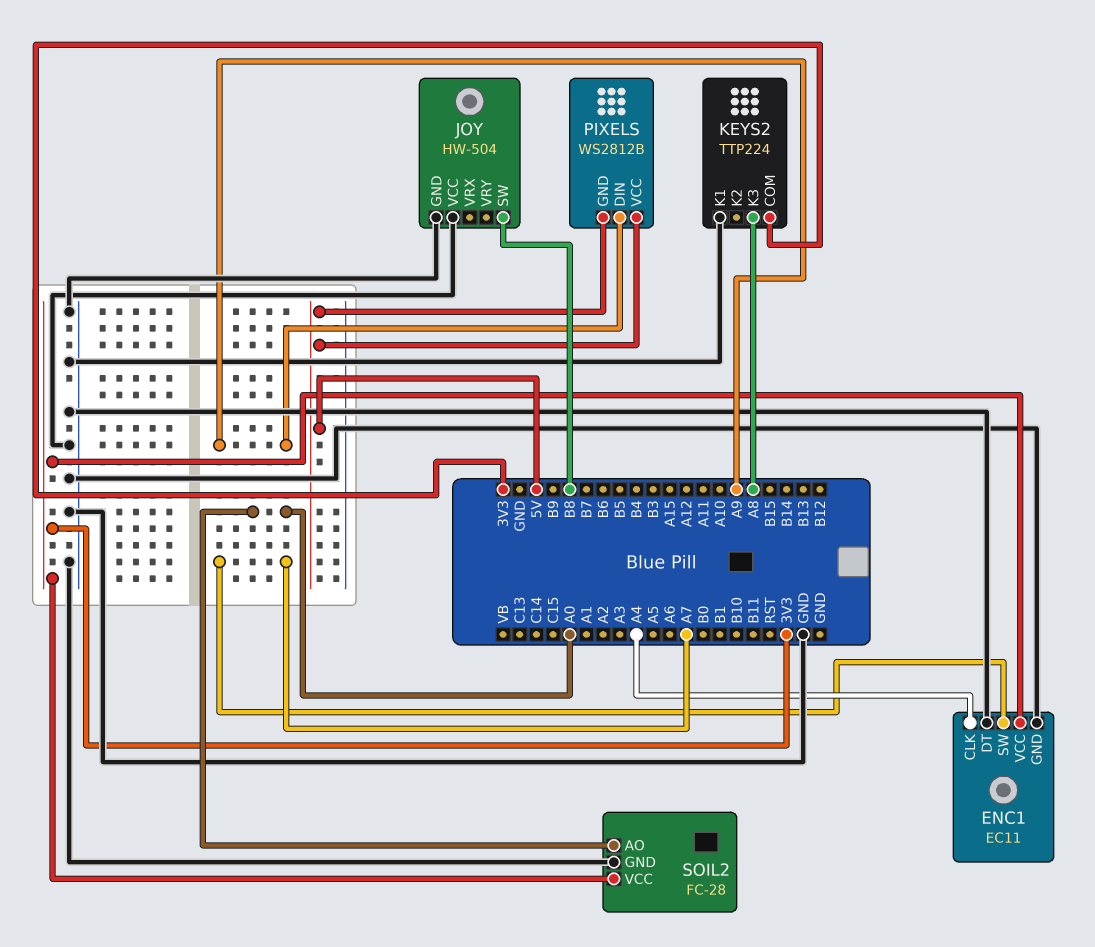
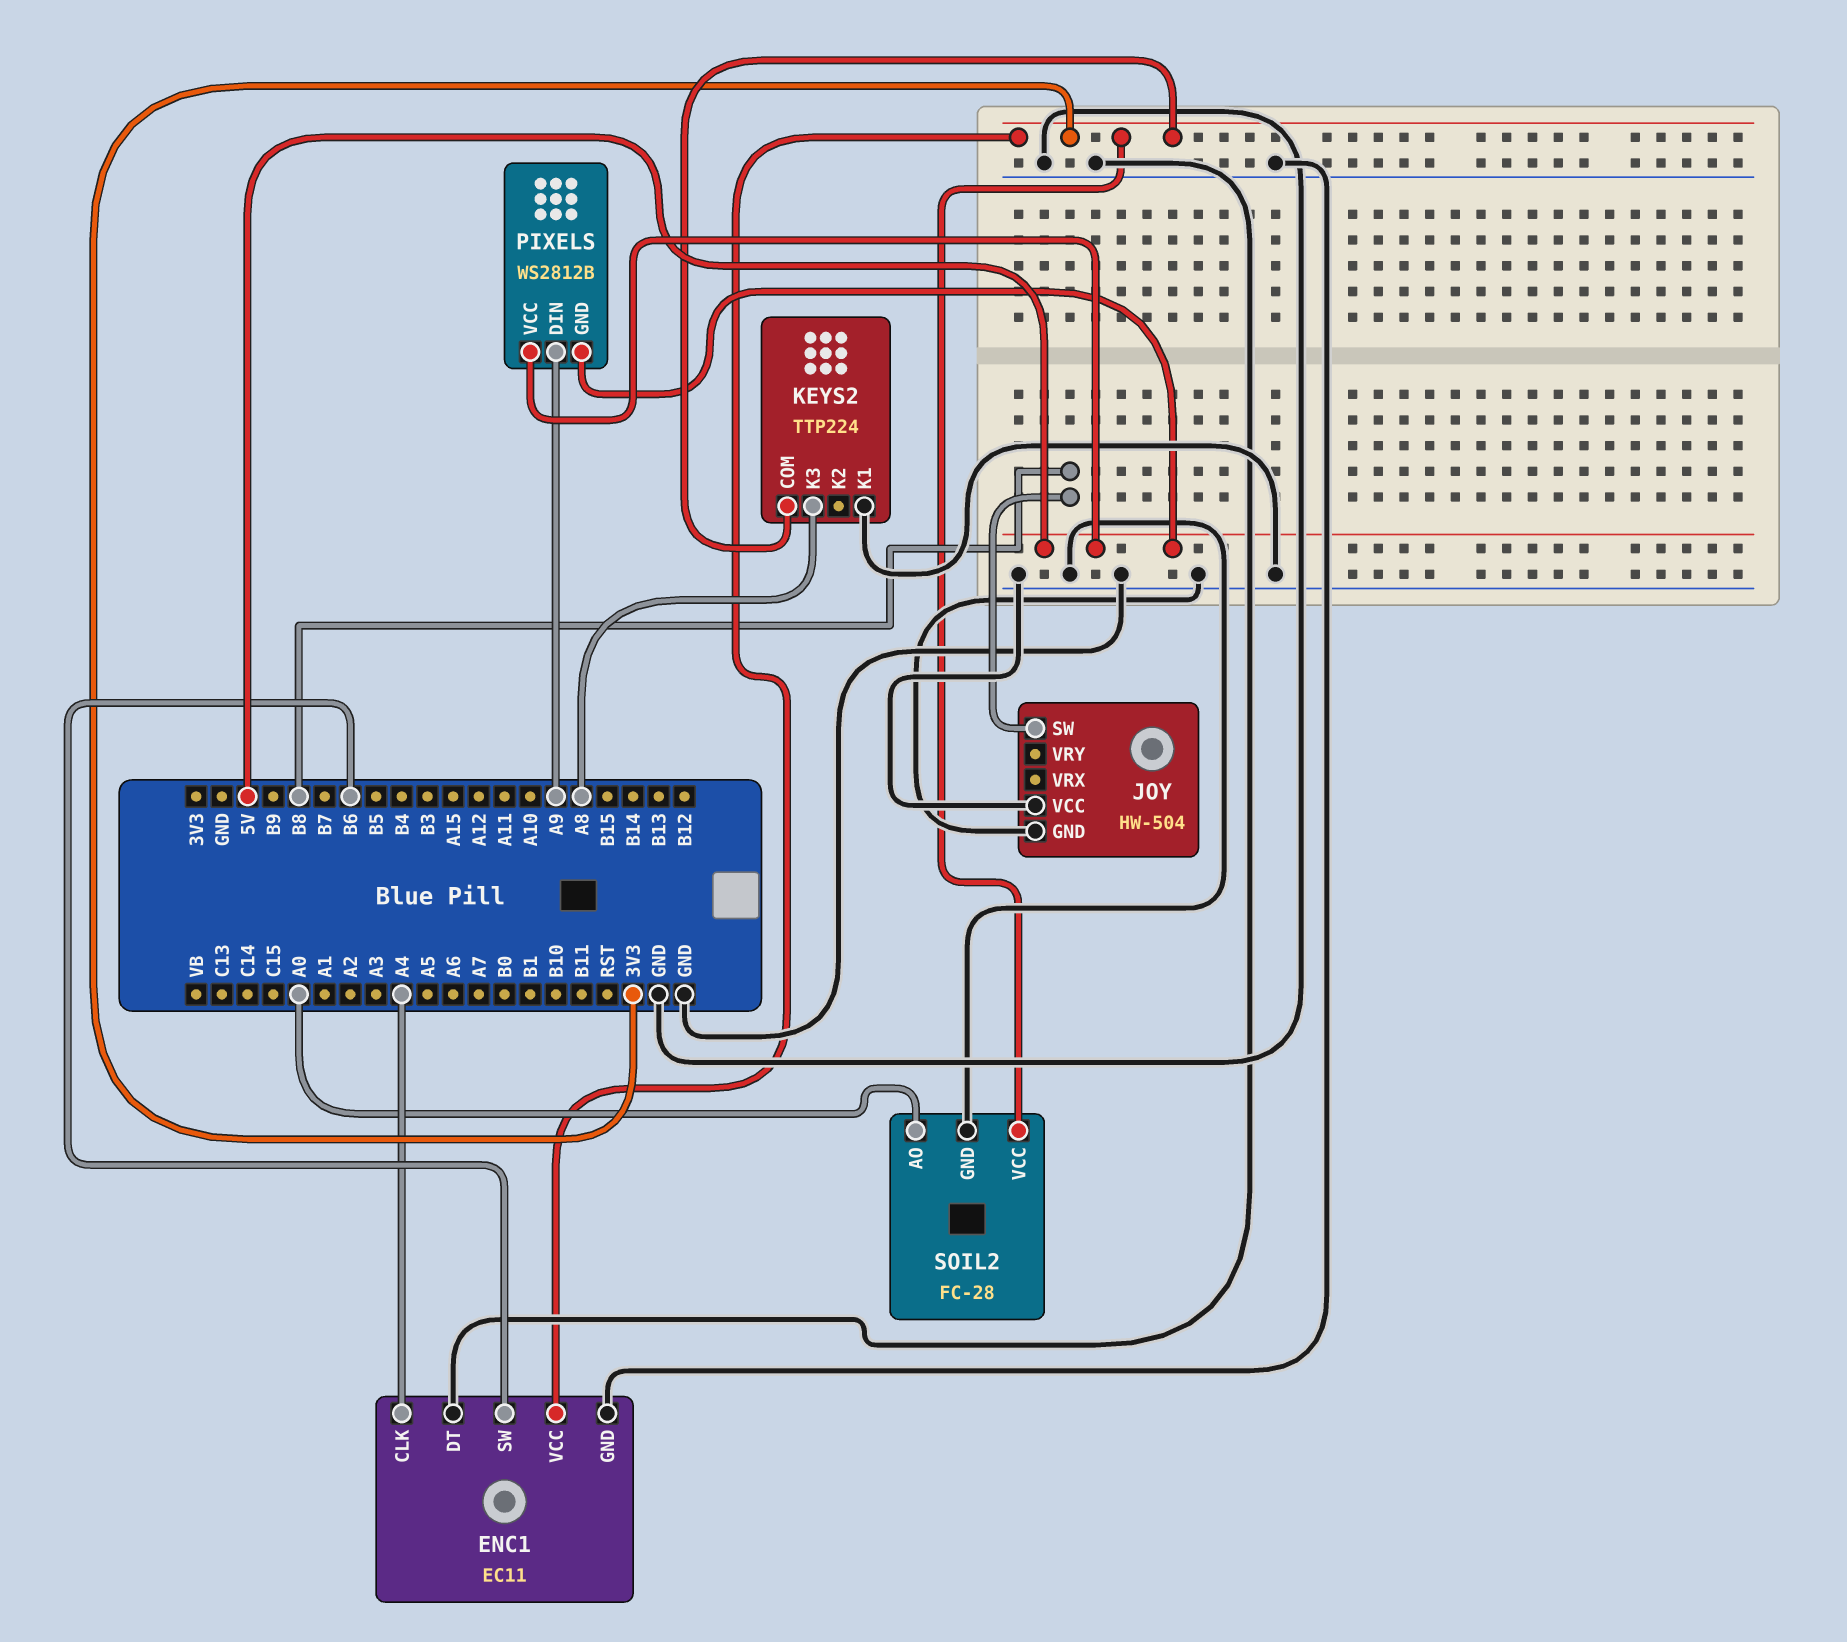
ENC1 pin SW: A7 -> B6

